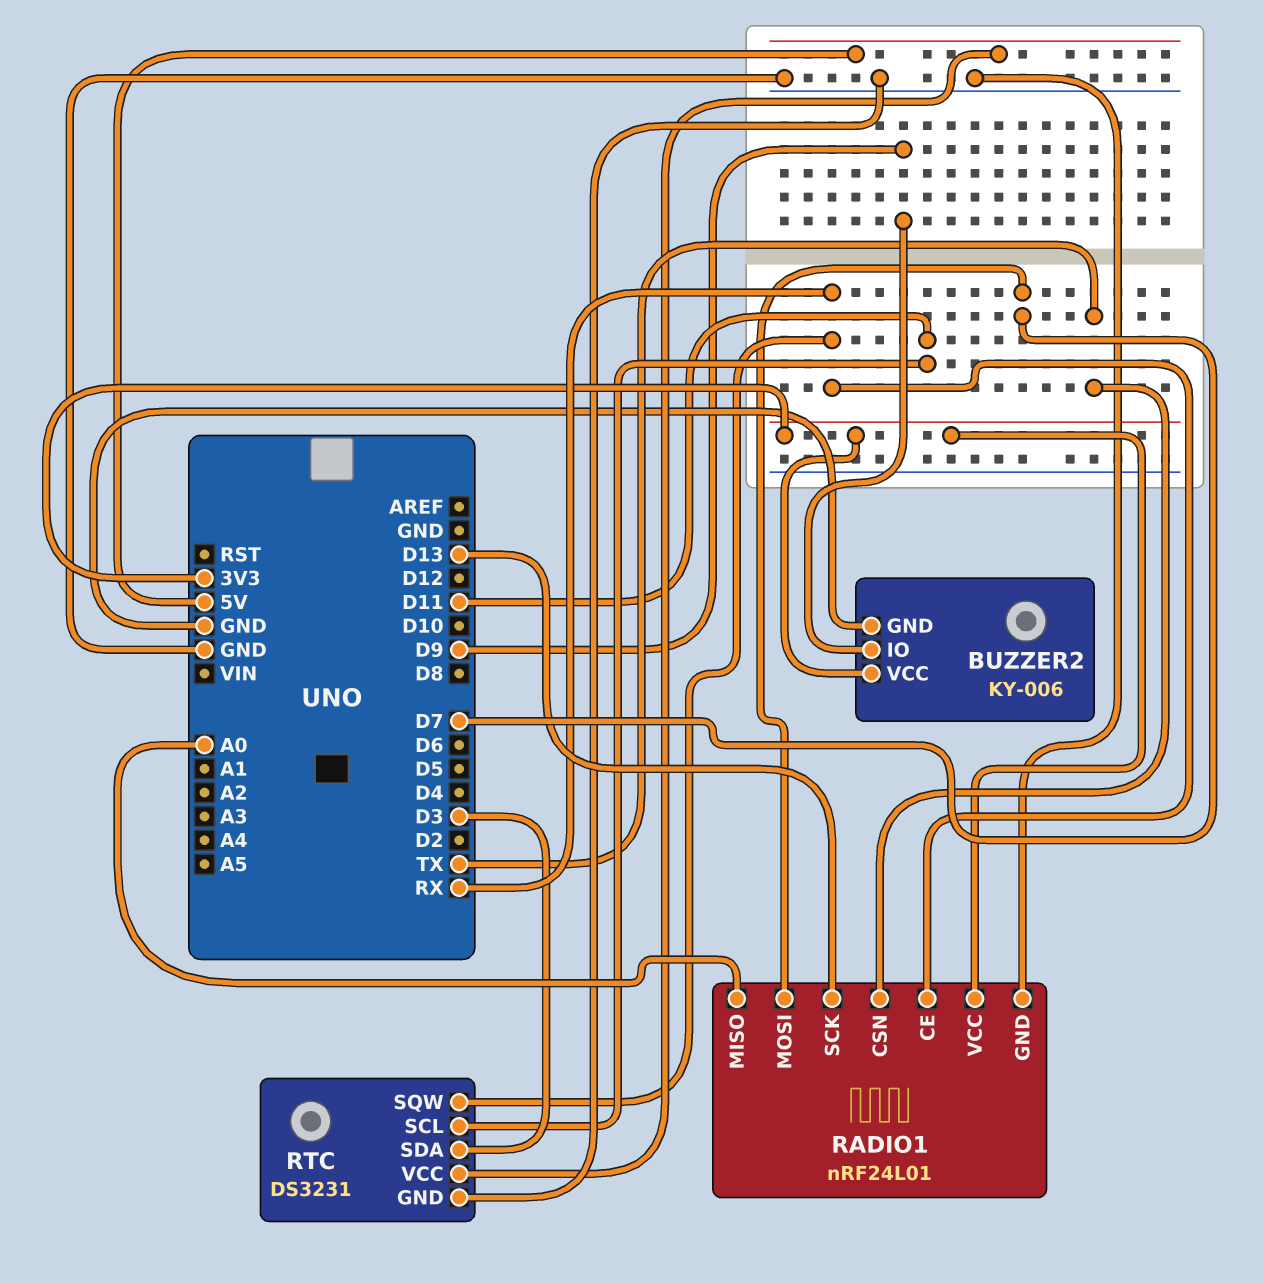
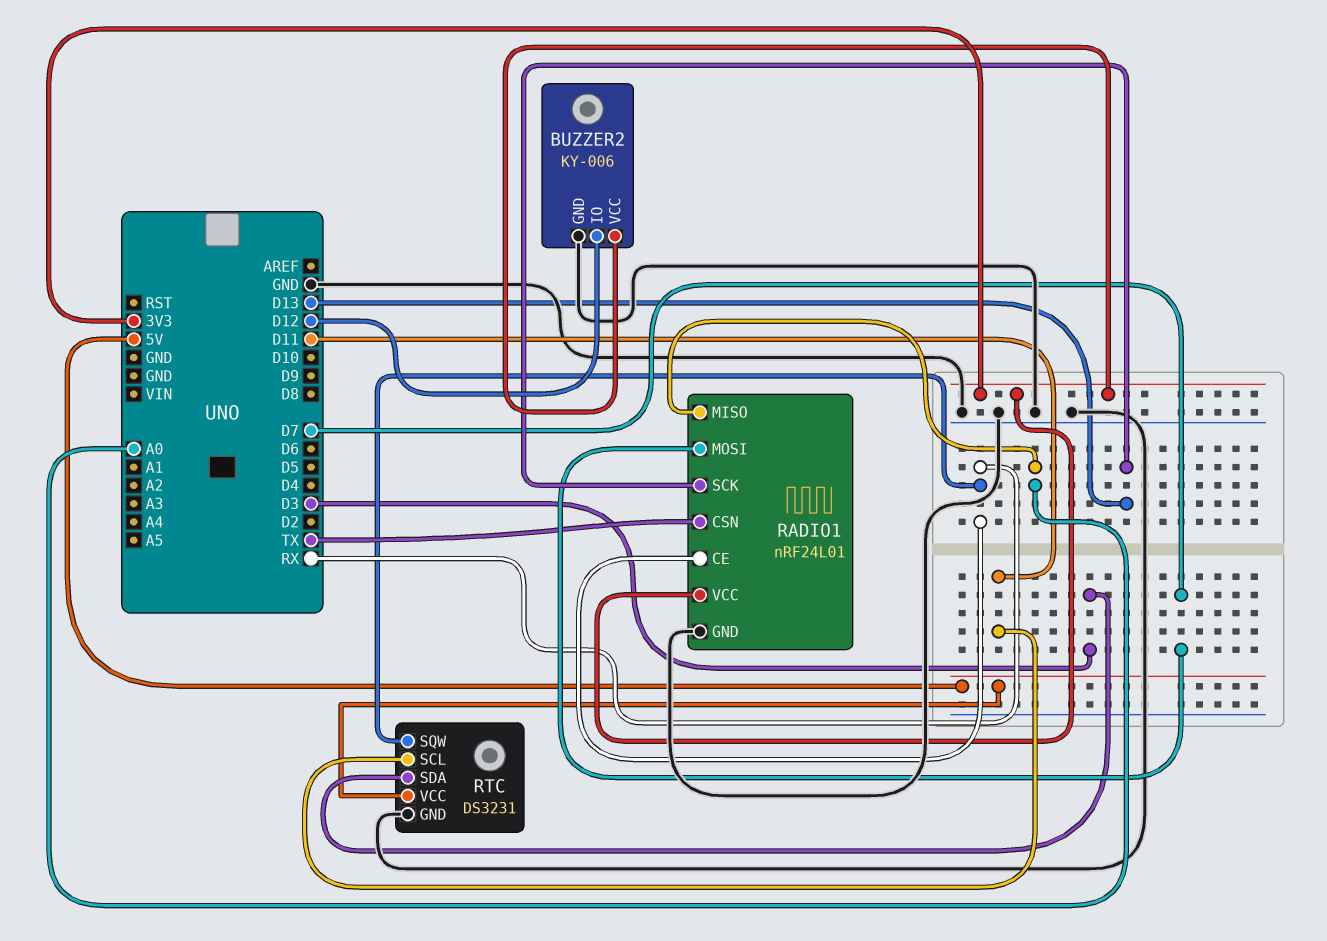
BUZZER2 pin IO: D9 -> D12

